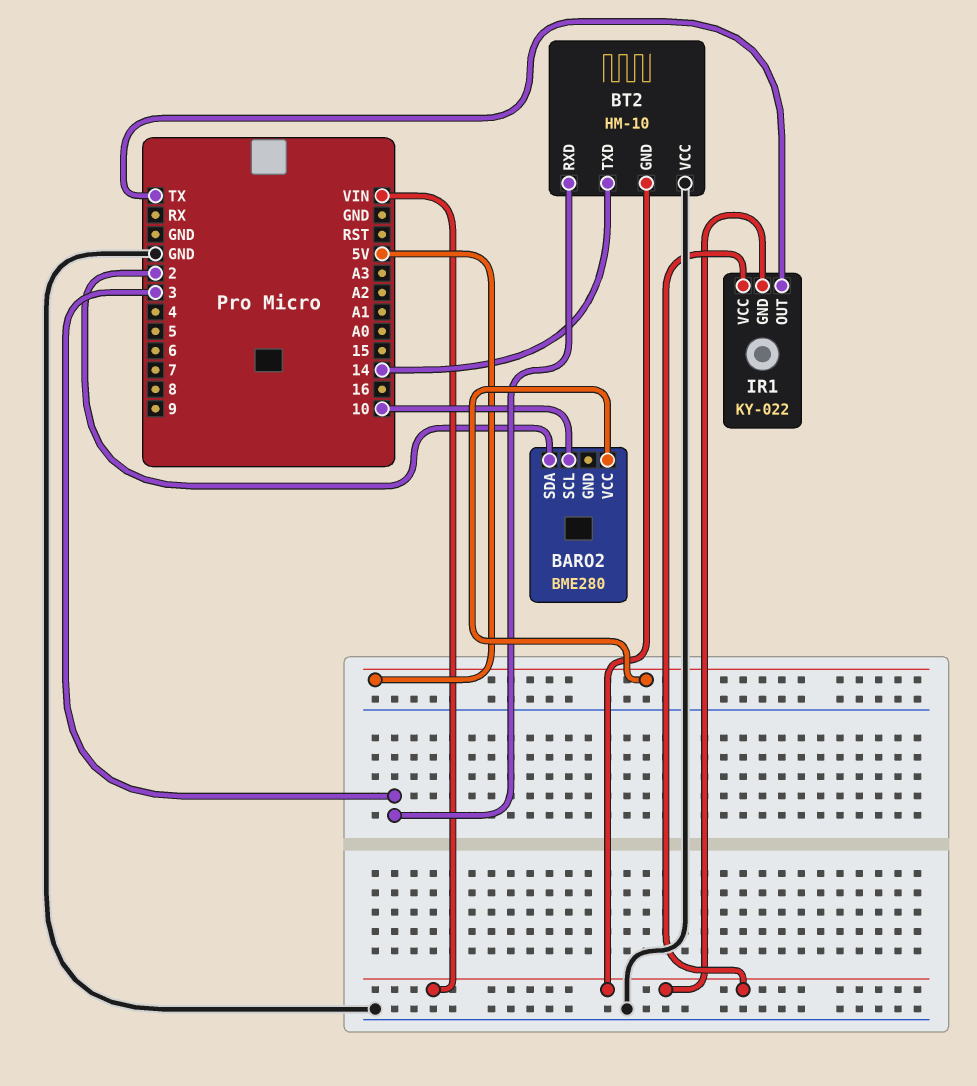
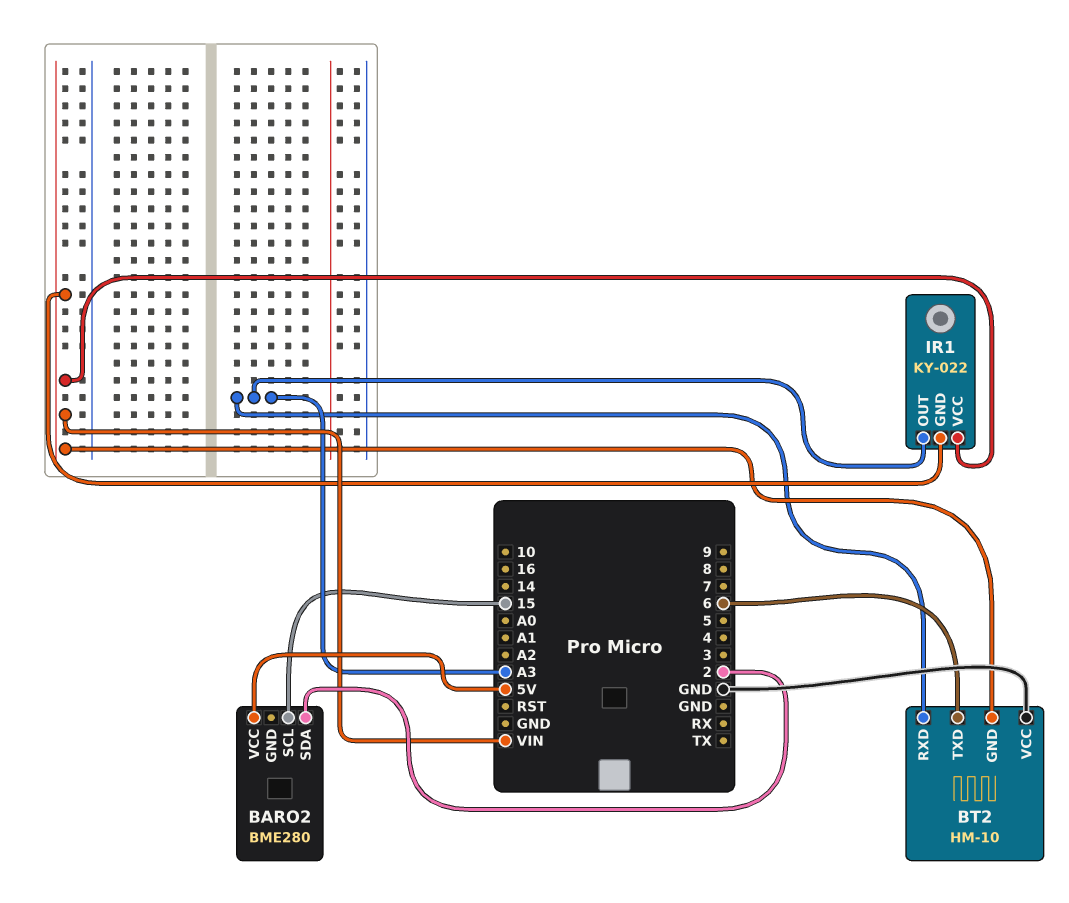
BARO2 pin SCL: 10 -> 15
BT2 pin RXD: 3 -> A3
BT2 pin TXD: 14 -> 6
IR1 pin OUT: TX -> A3

